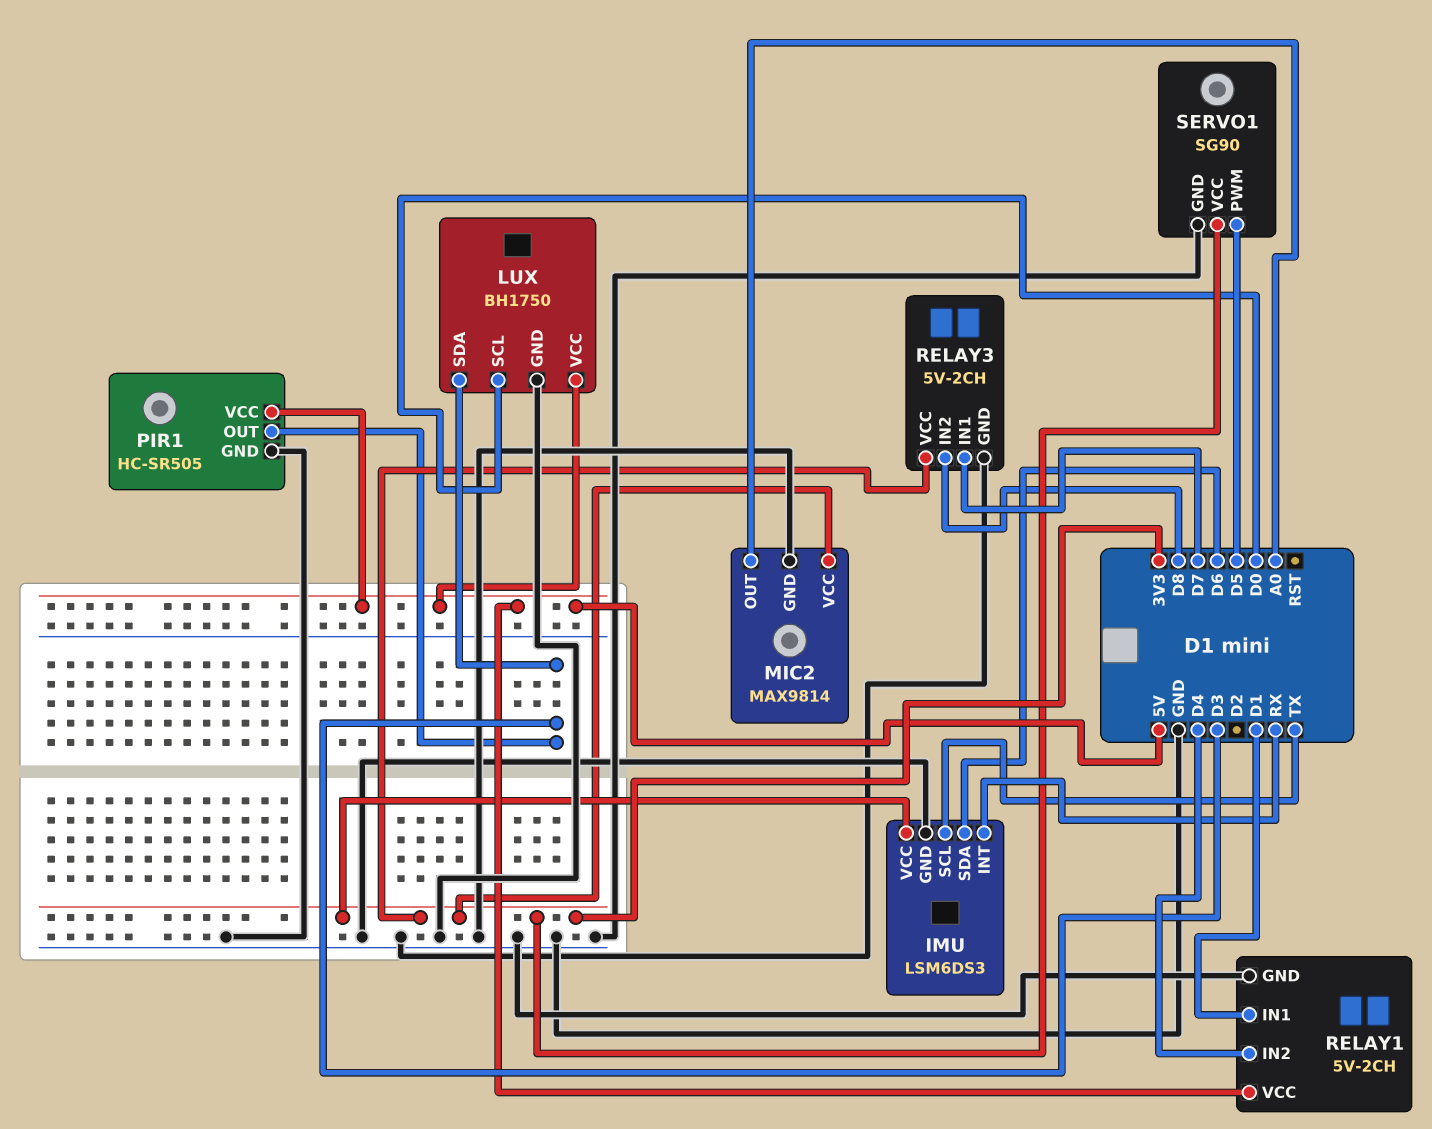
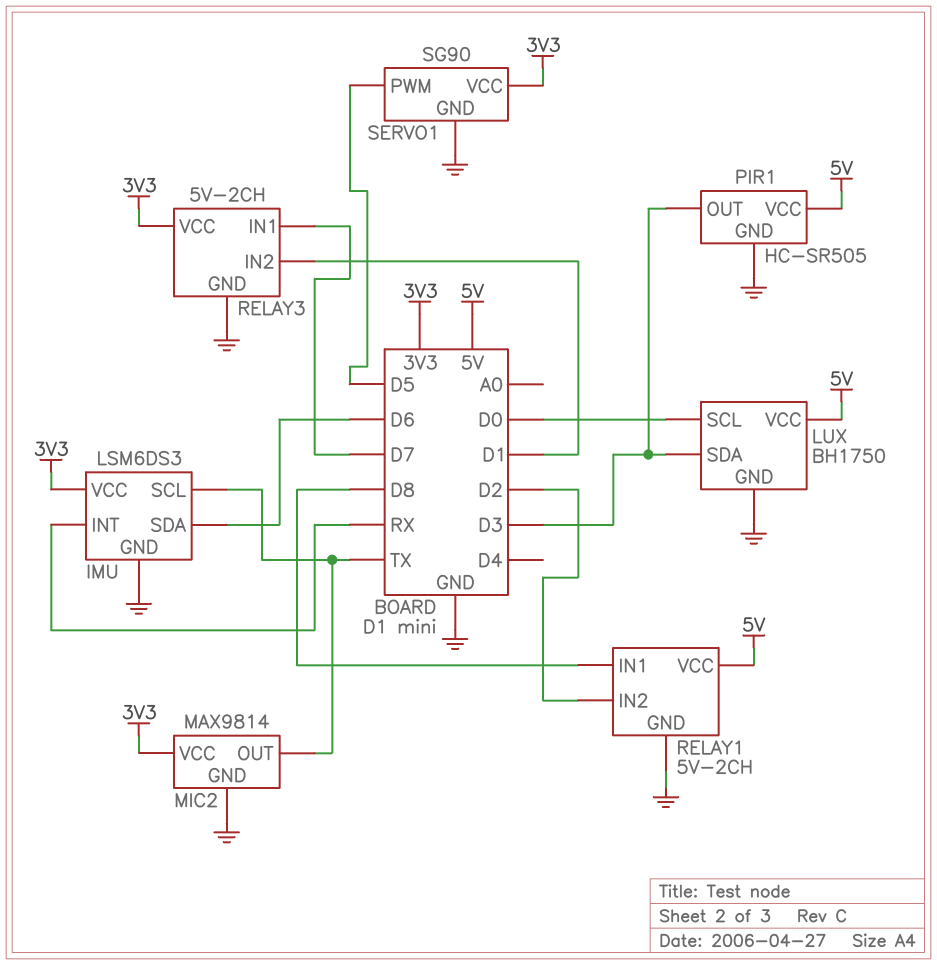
MIC2 pin OUT: A0 -> TX
RELAY1 pin IN1: D1 -> D8
RELAY1 pin IN2: D4 -> D2
RELAY3 pin IN2: D8 -> D1

